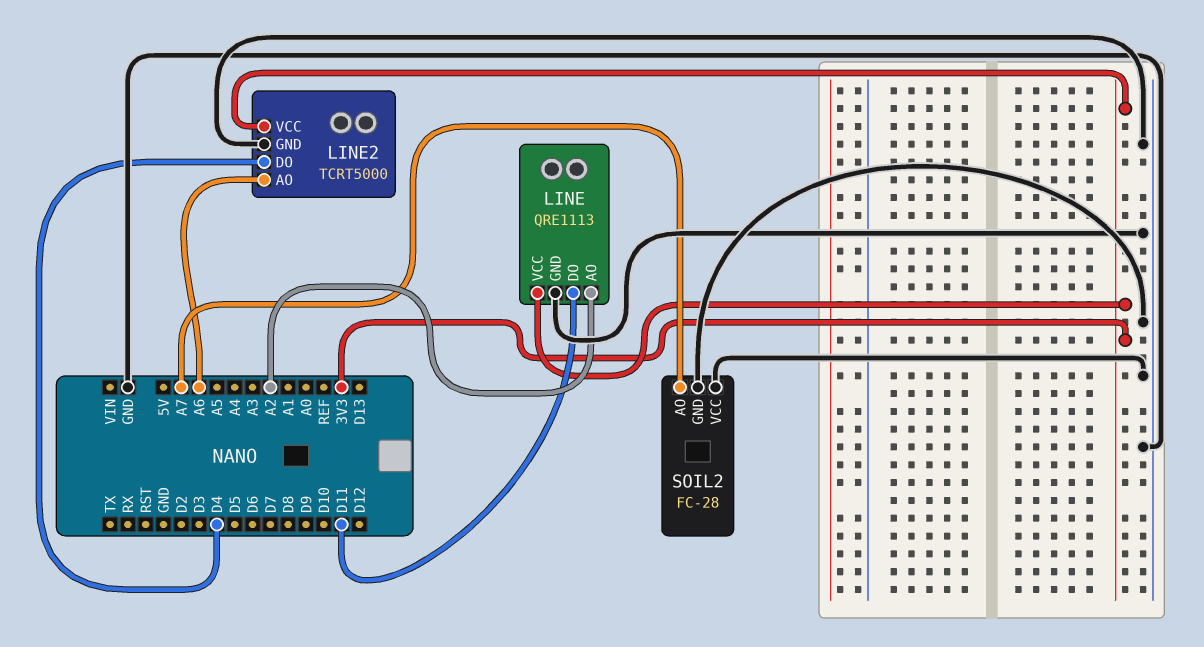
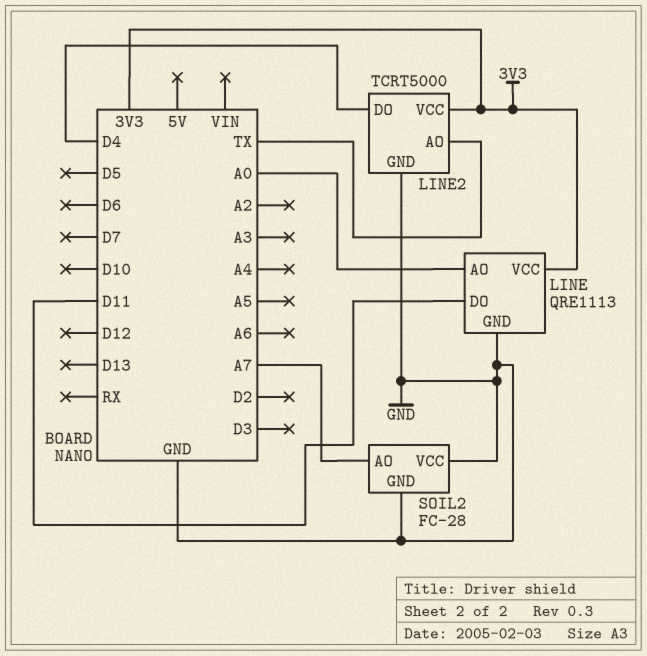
LINE pin AO: A2 -> A0
LINE2 pin AO: A6 -> TX

